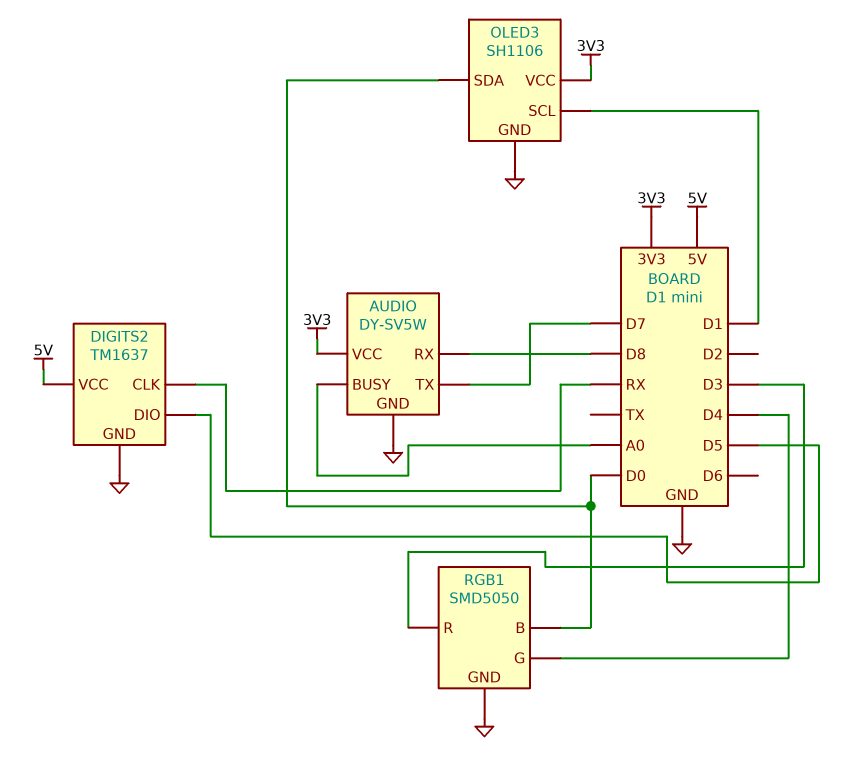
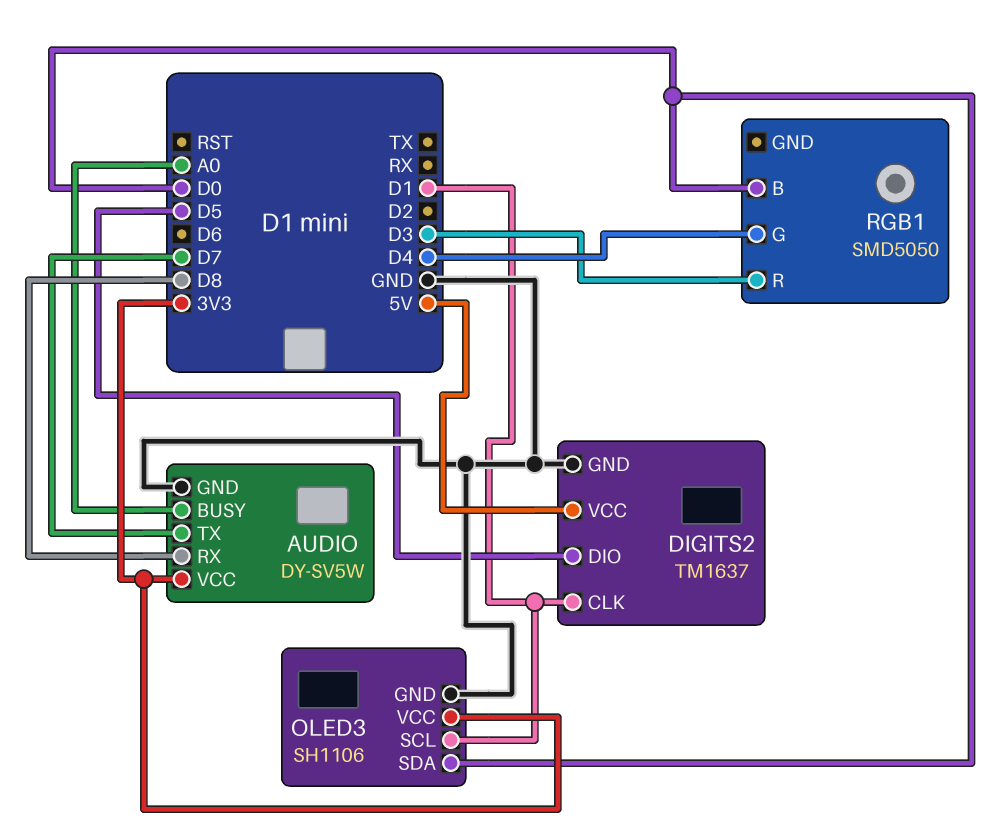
DIGITS2 pin CLK: RX -> D1
RGB1 pin GND: GND -> none

